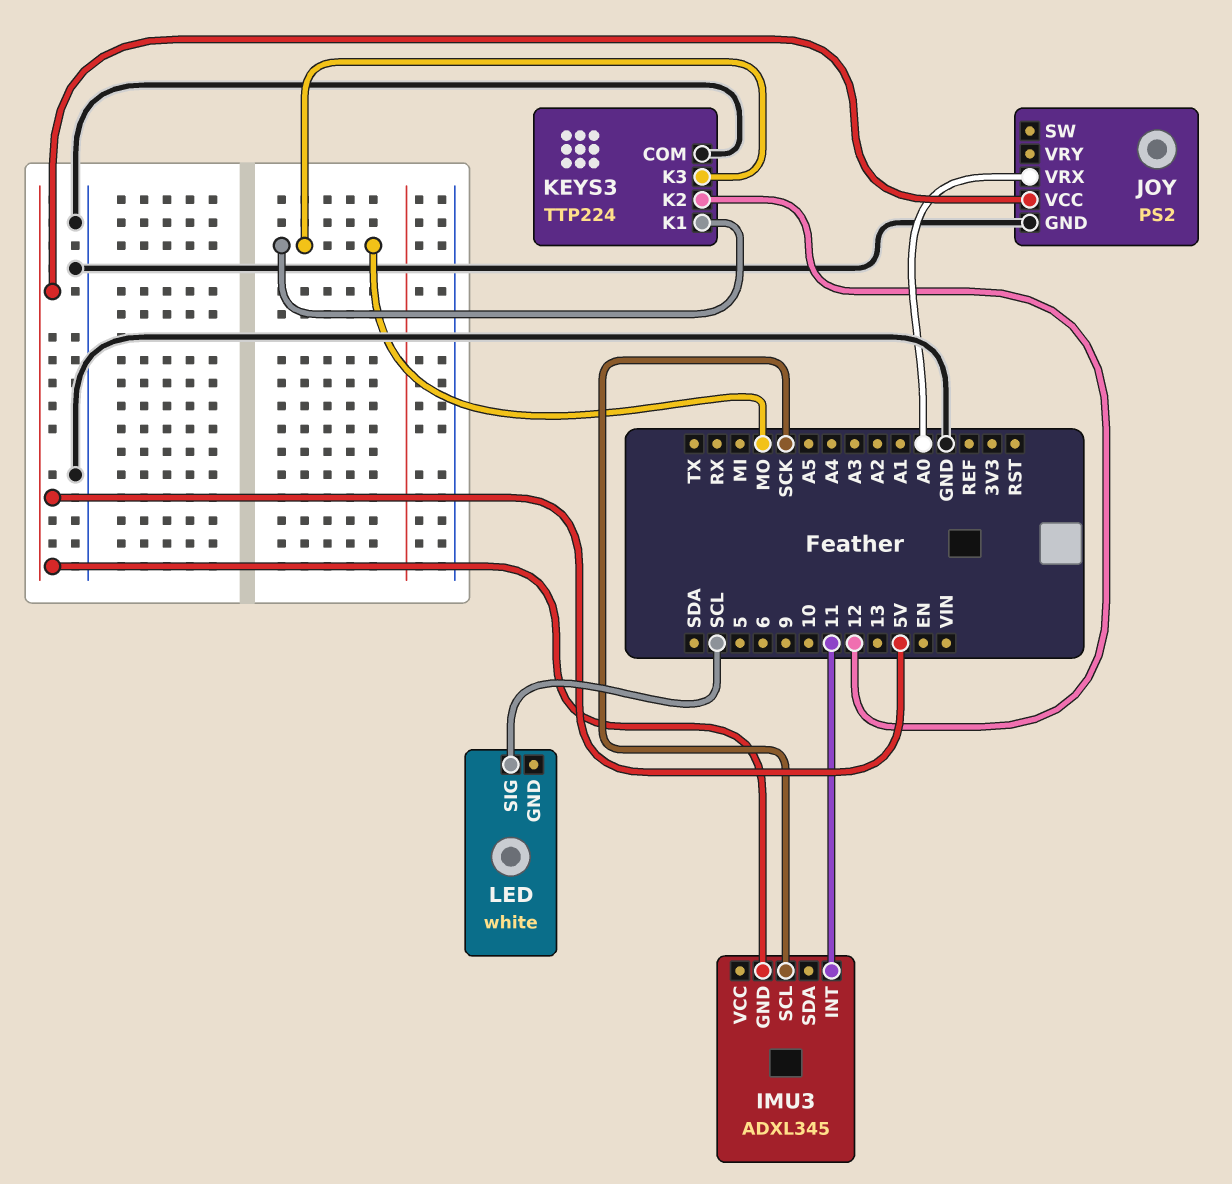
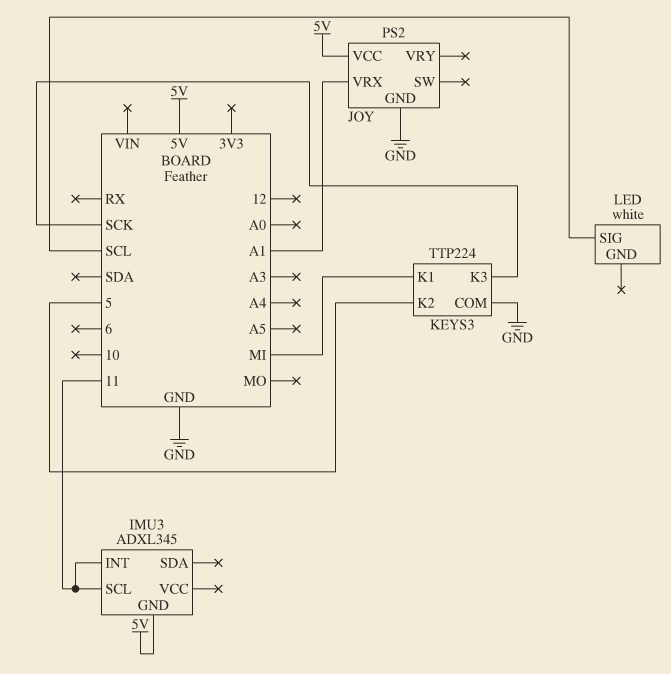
IMU3 pin SCL: SCK -> 11
JOY pin VRX: A0 -> A1
KEYS3 pin K1: MO -> MI
KEYS3 pin K2: 12 -> 5
KEYS3 pin K3: MO -> SCK

